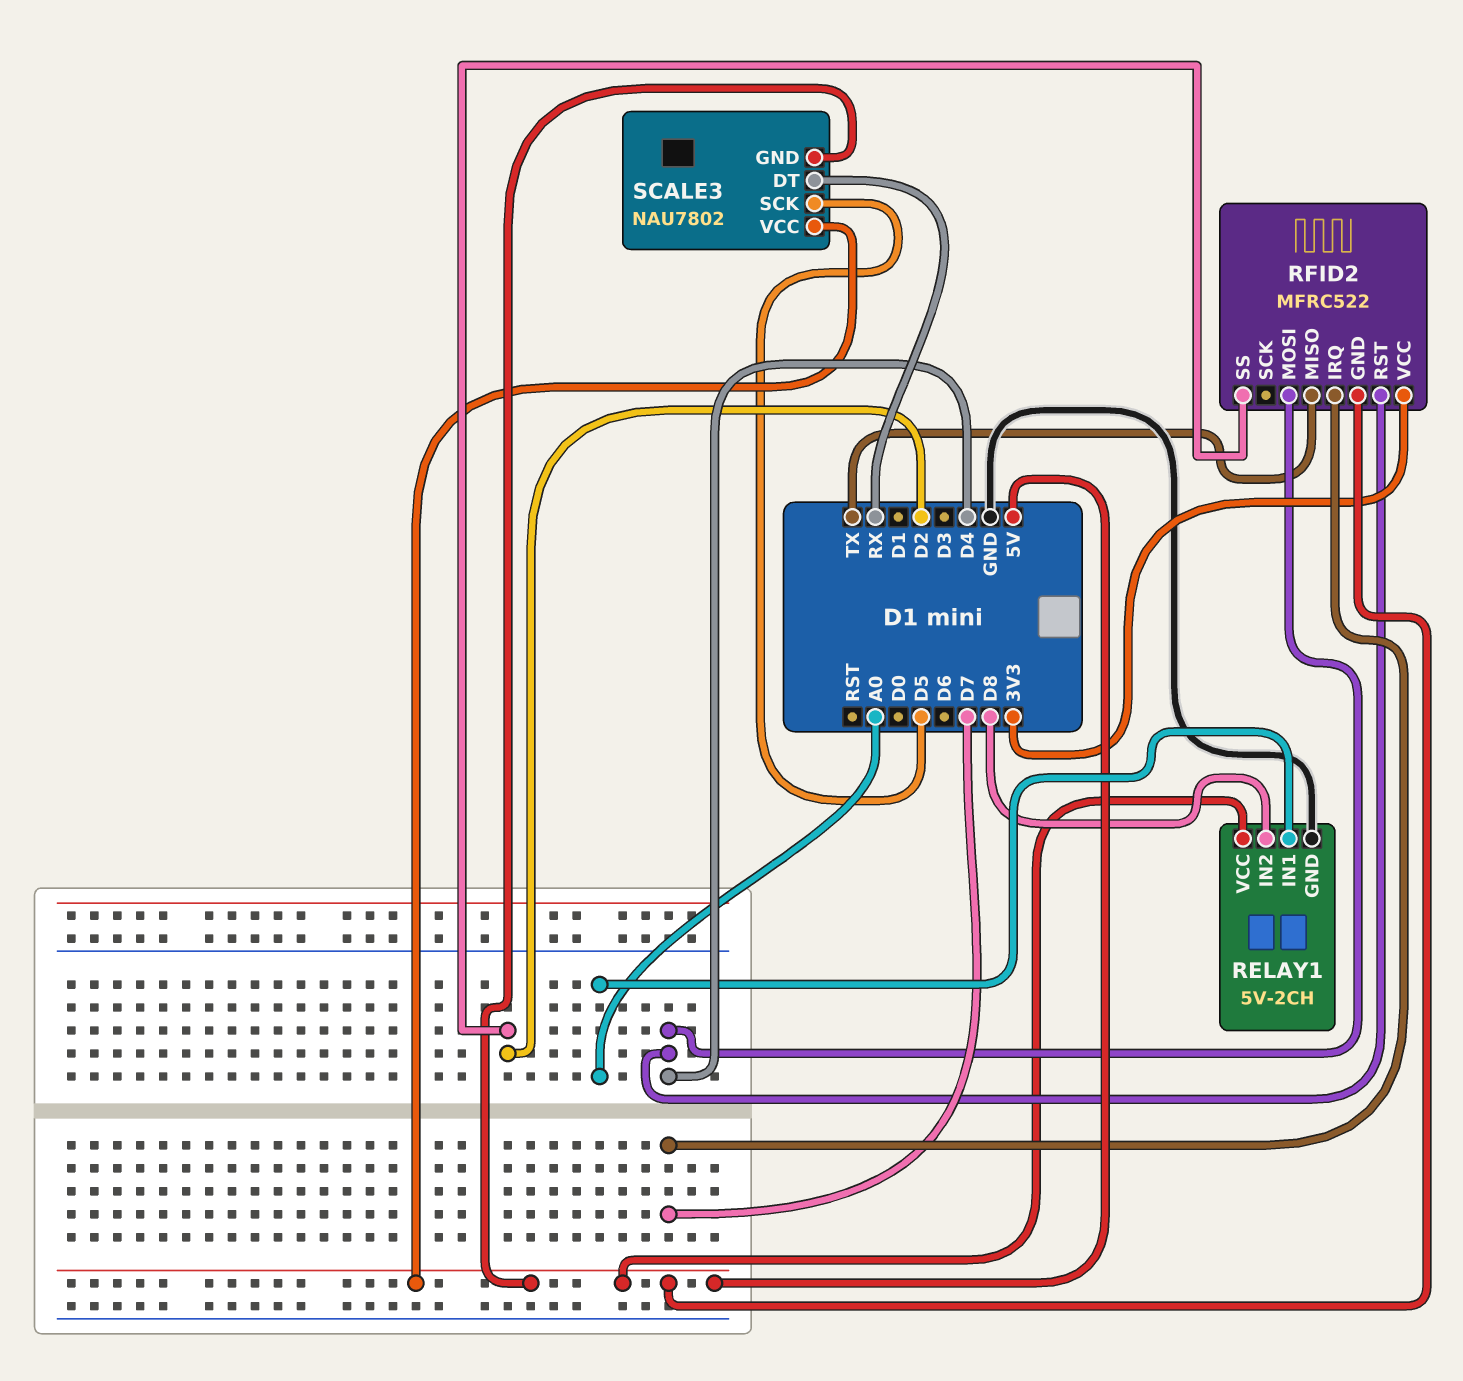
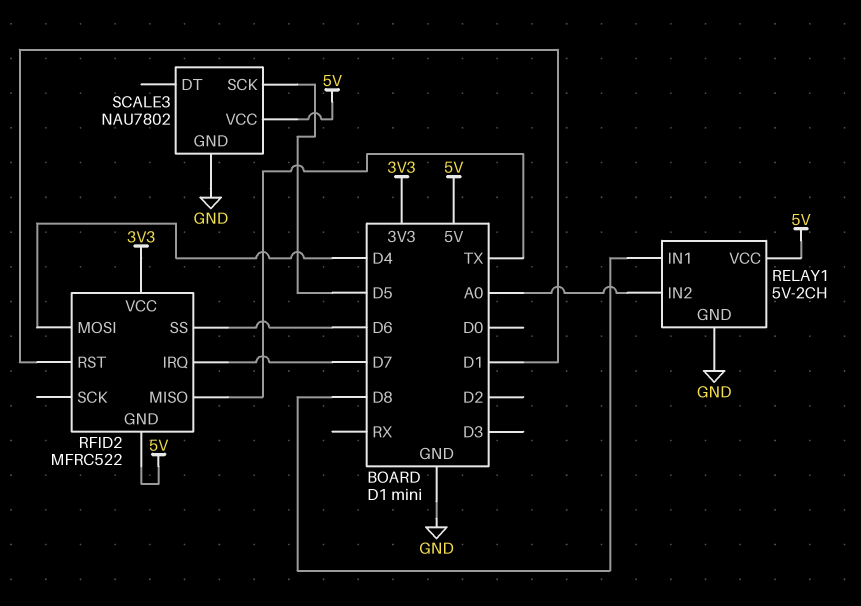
RELAY1 pin IN1: A0 -> D8
RELAY1 pin IN2: D8 -> A0
RFID2 pin RST: D4 -> D1
RFID2 pin SS: D2 -> D6
SCALE3 pin DT: RX -> none
SCALE3 pin GND: 5V -> GND

